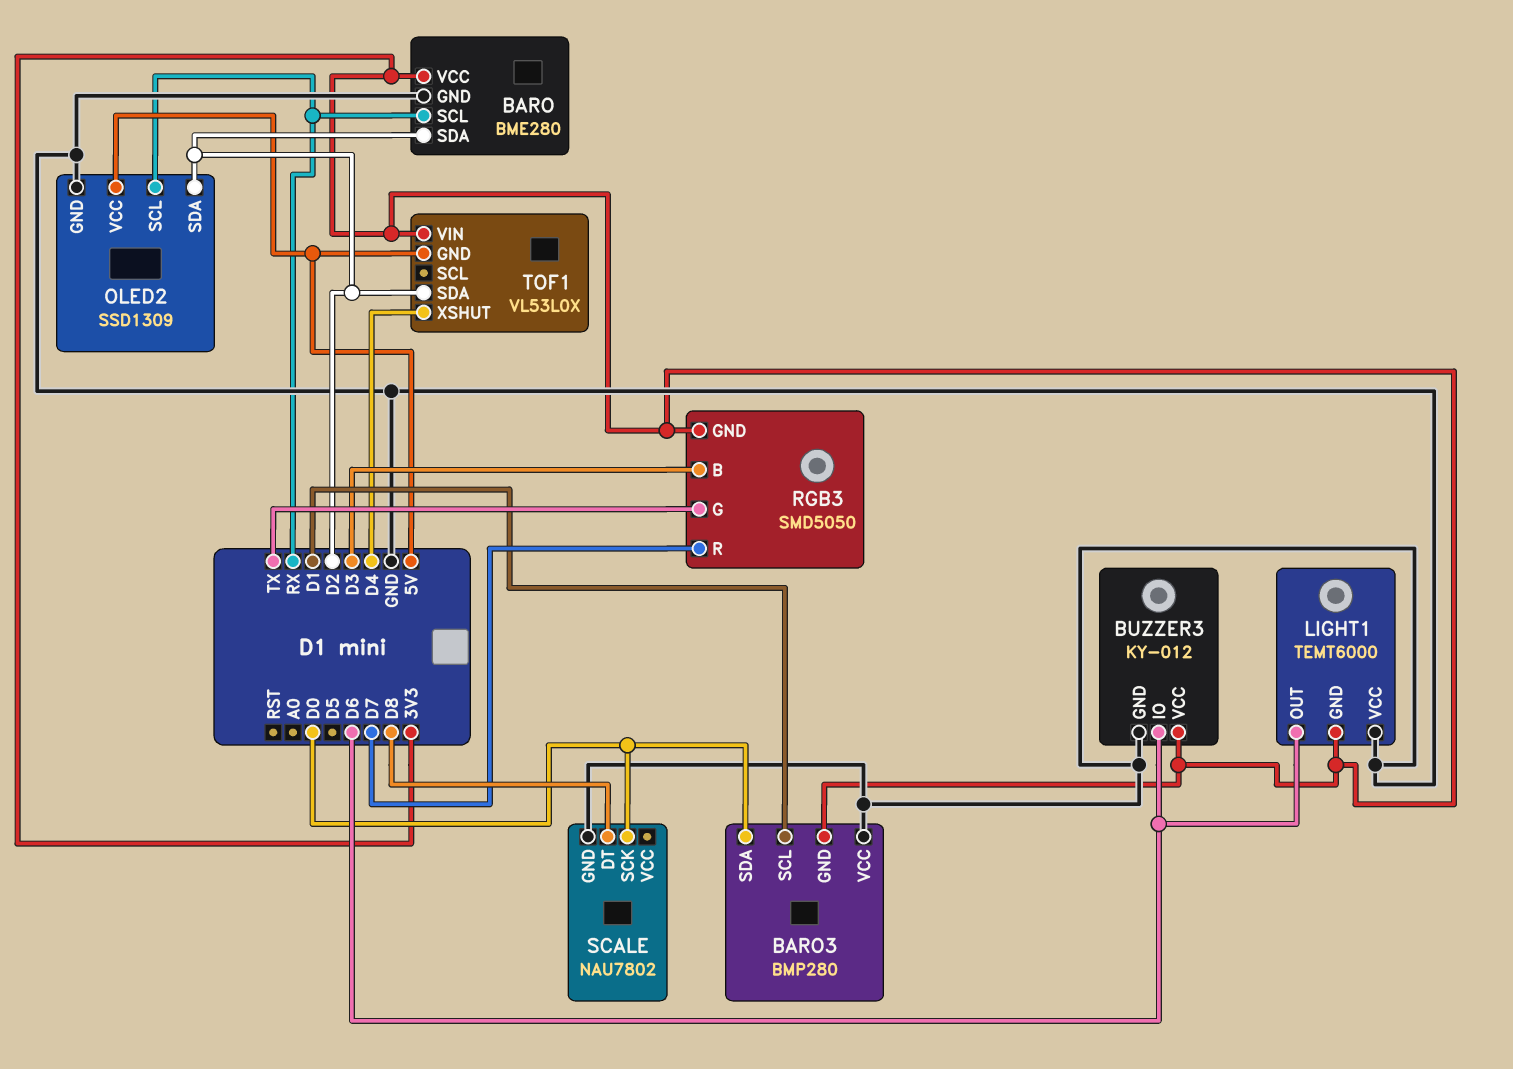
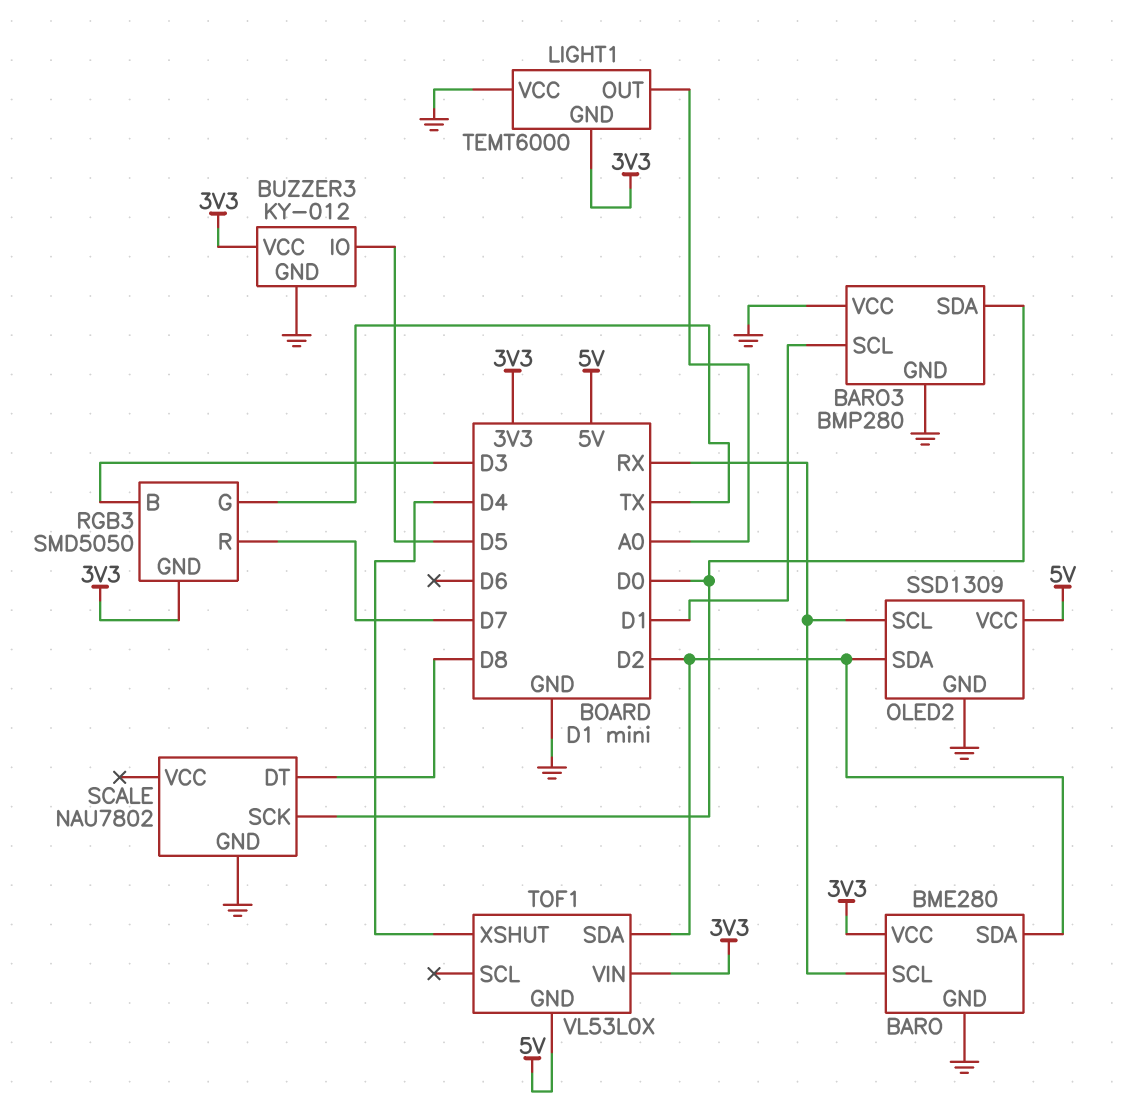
BARO3 pin GND: 3V3 -> GND
BUZZER3 pin IO: D6 -> D5
LIGHT1 pin OUT: D6 -> A0

